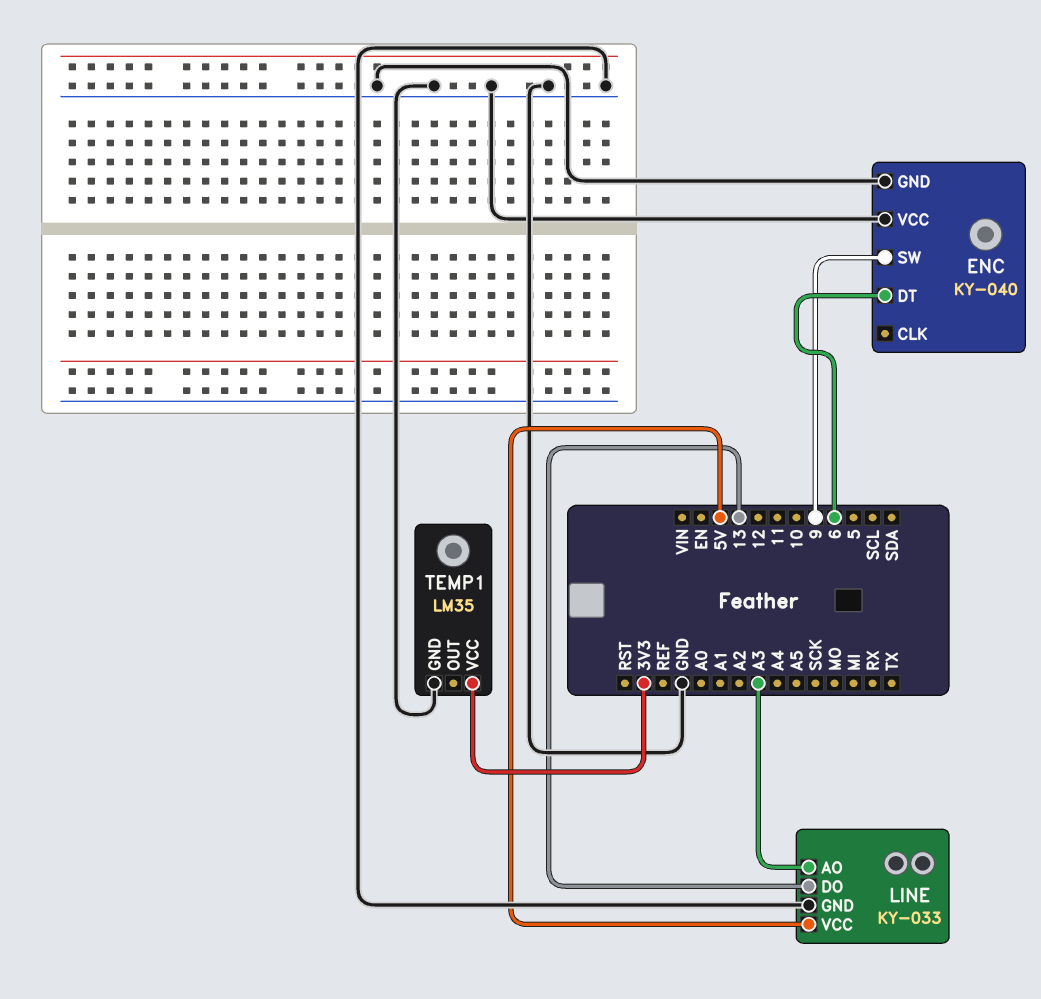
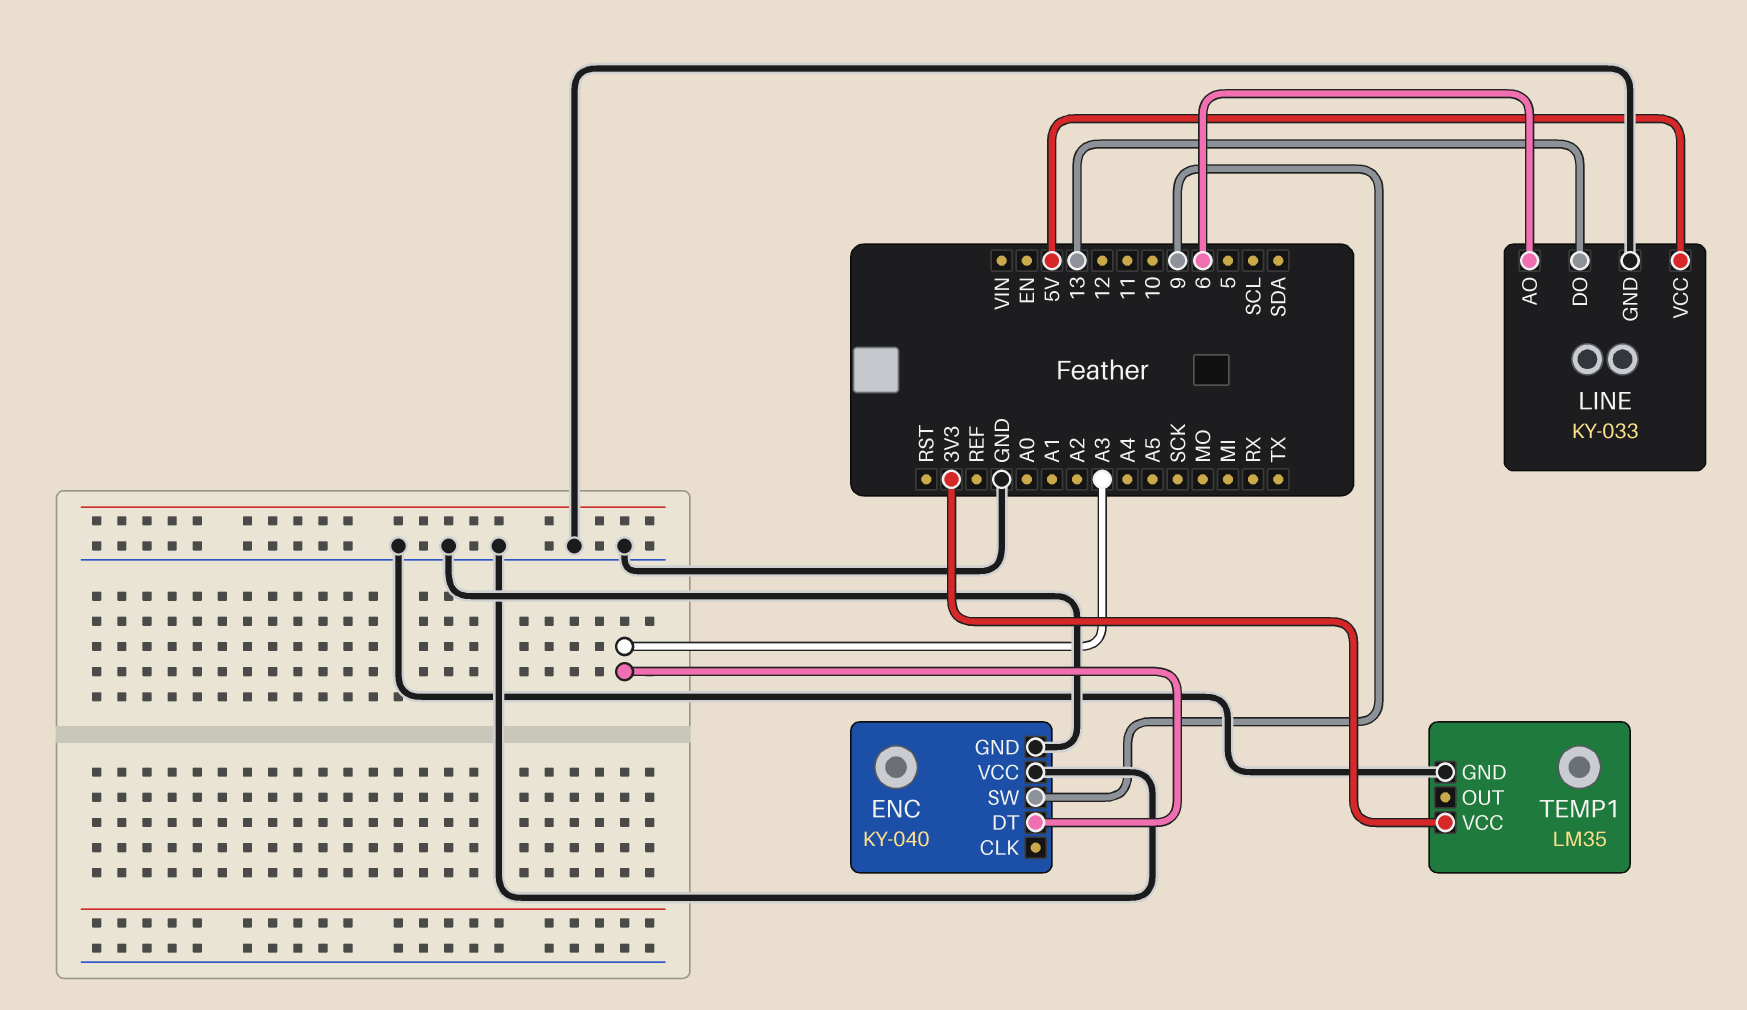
ENC pin DT: 6 -> A3
LINE pin AO: A3 -> 6

